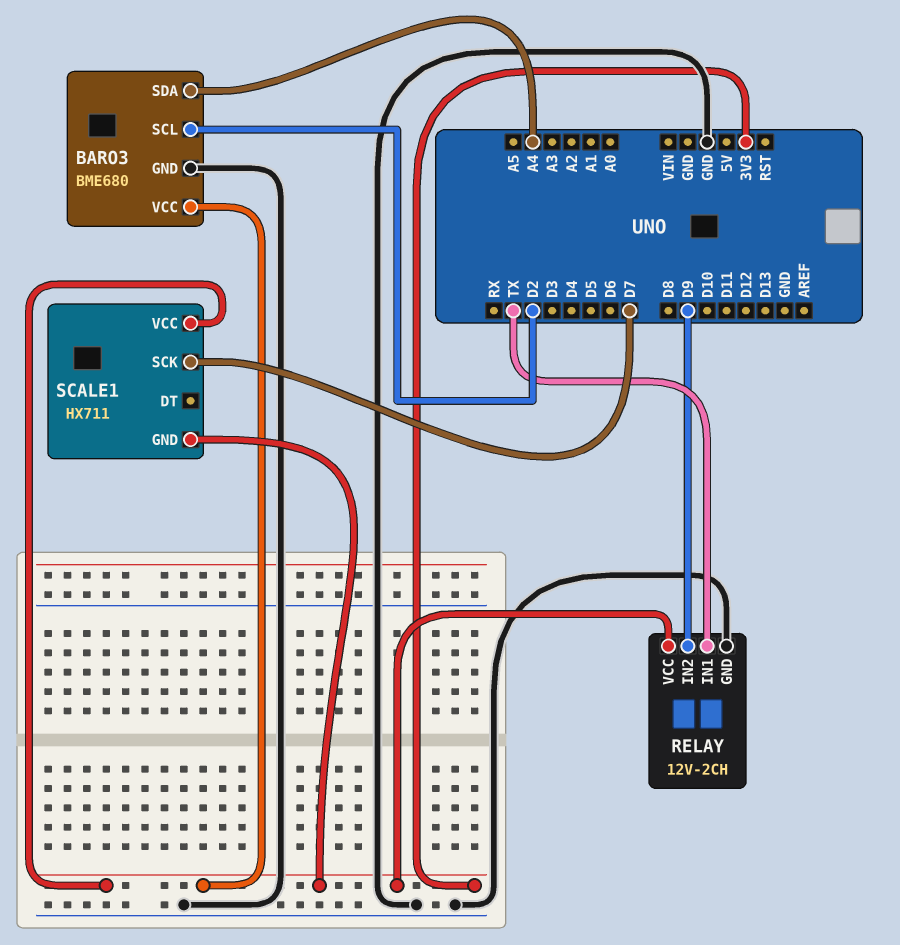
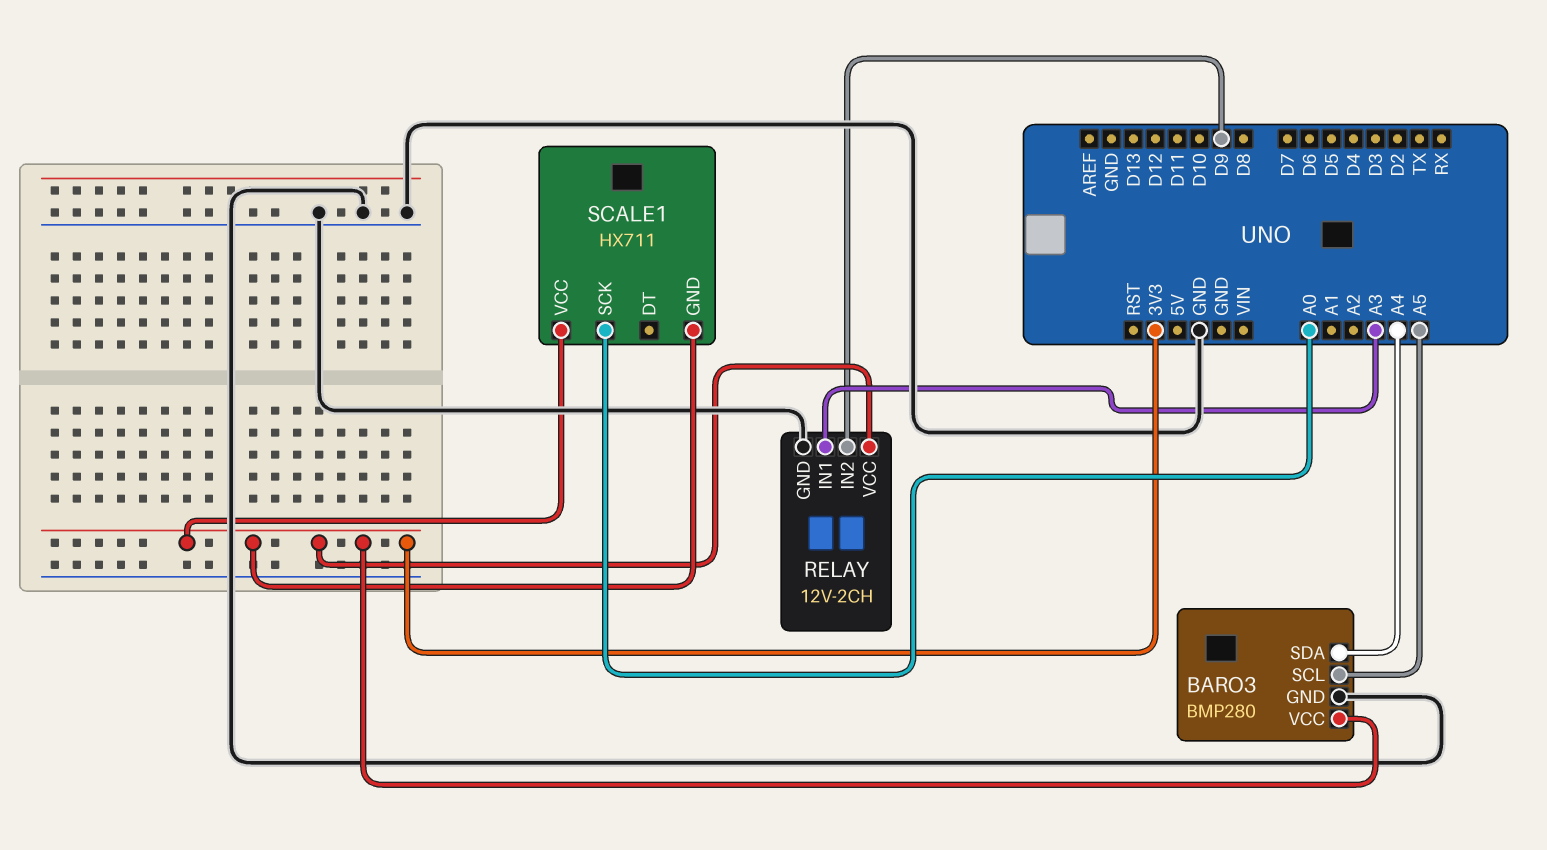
BARO3: BME680 -> BMP280
BARO3 pin SCL: D2 -> A5
RELAY pin IN1: TX -> A3
SCALE1 pin SCK: D7 -> A0

